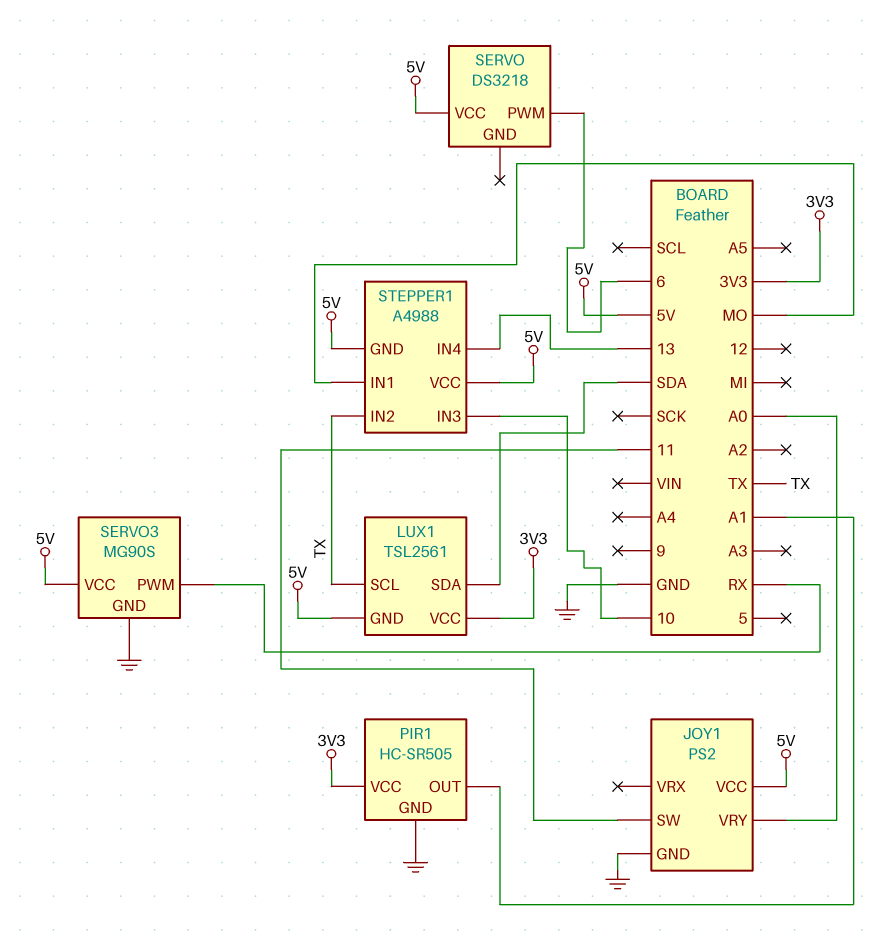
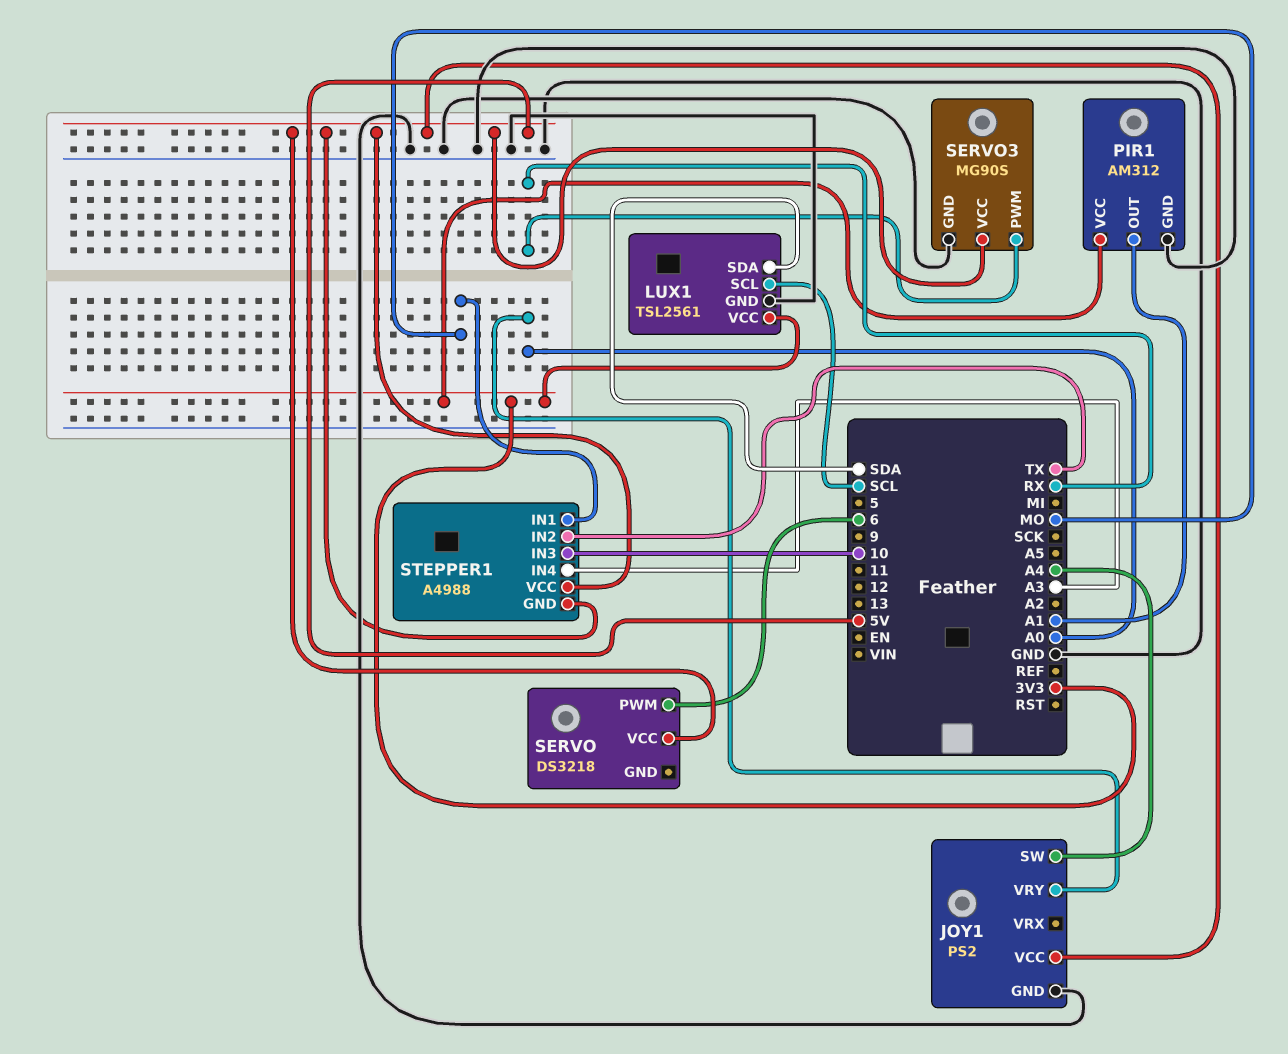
JOY1 pin SW: 11 -> A4
LUX1 pin GND: 5V -> GND
LUX1 pin SCL: TX -> SCL
PIR1: HC-SR505 -> AM312
STEPPER1 pin IN4: 13 -> A3

